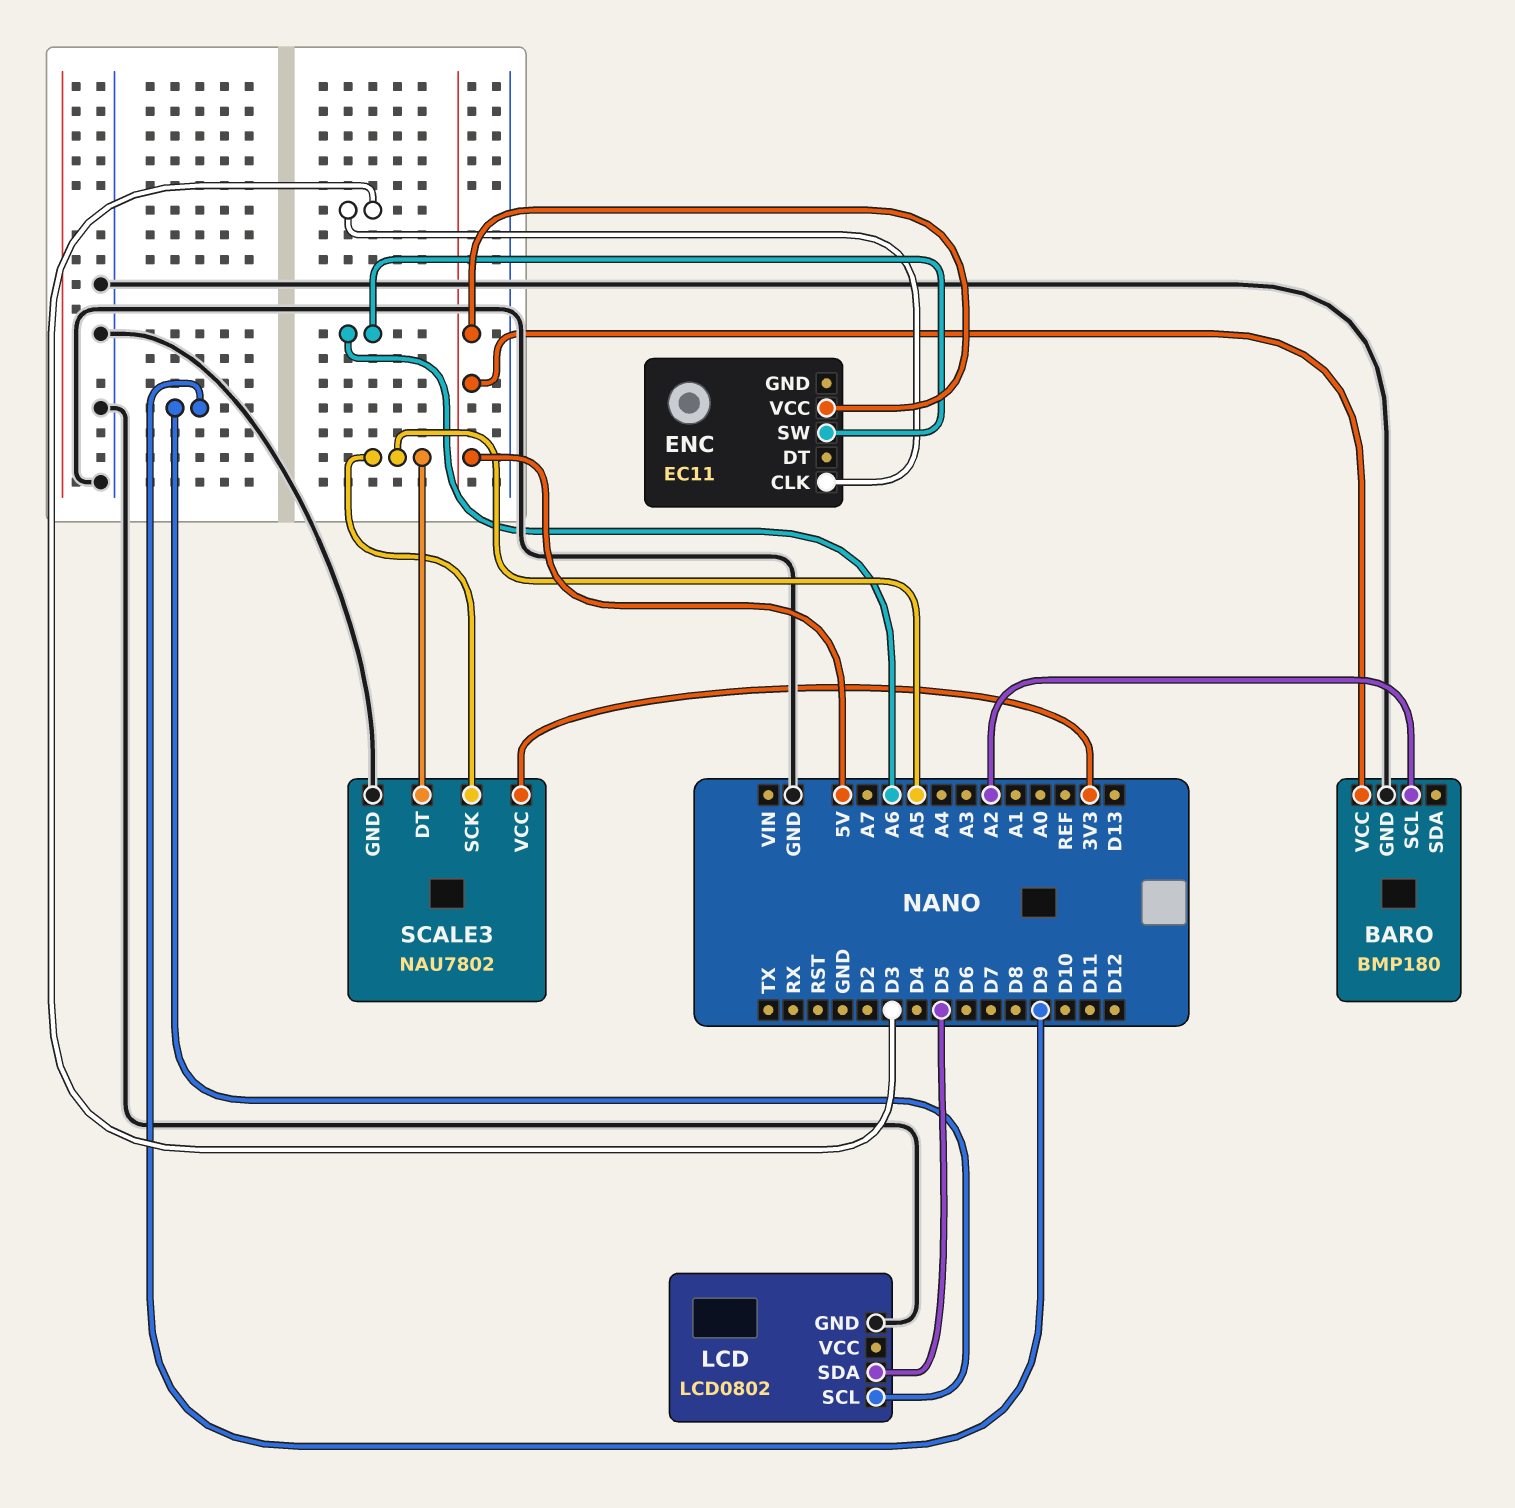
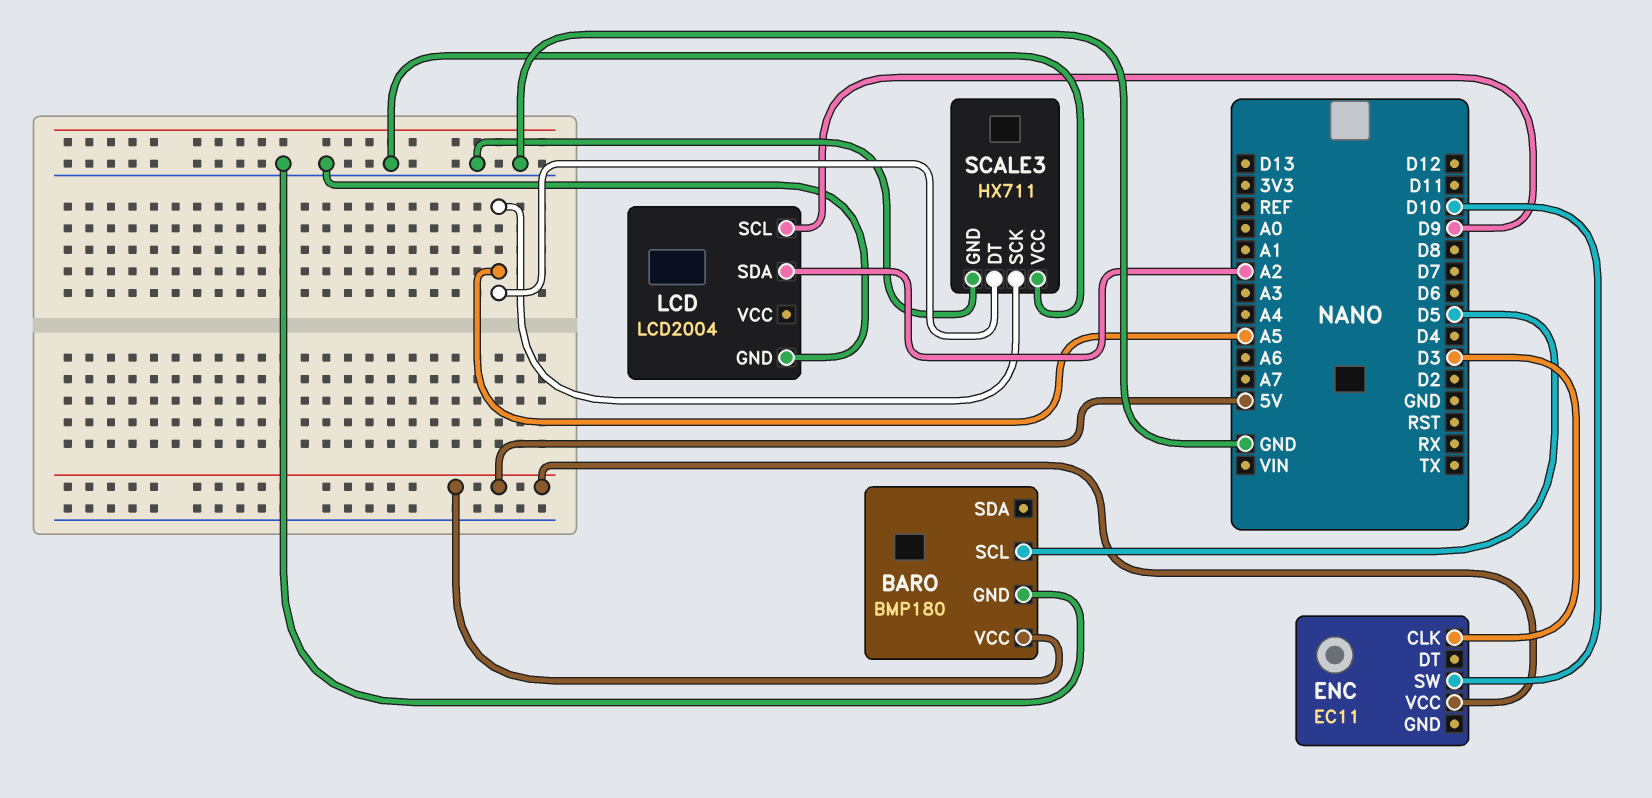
BARO pin SCL: A2 -> D5
ENC pin SW: A6 -> D10
LCD: LCD0802 -> LCD2004
LCD pin SDA: D5 -> A2
SCALE3: NAU7802 -> HX711
SCALE3 pin VCC: 3V3 -> GND

